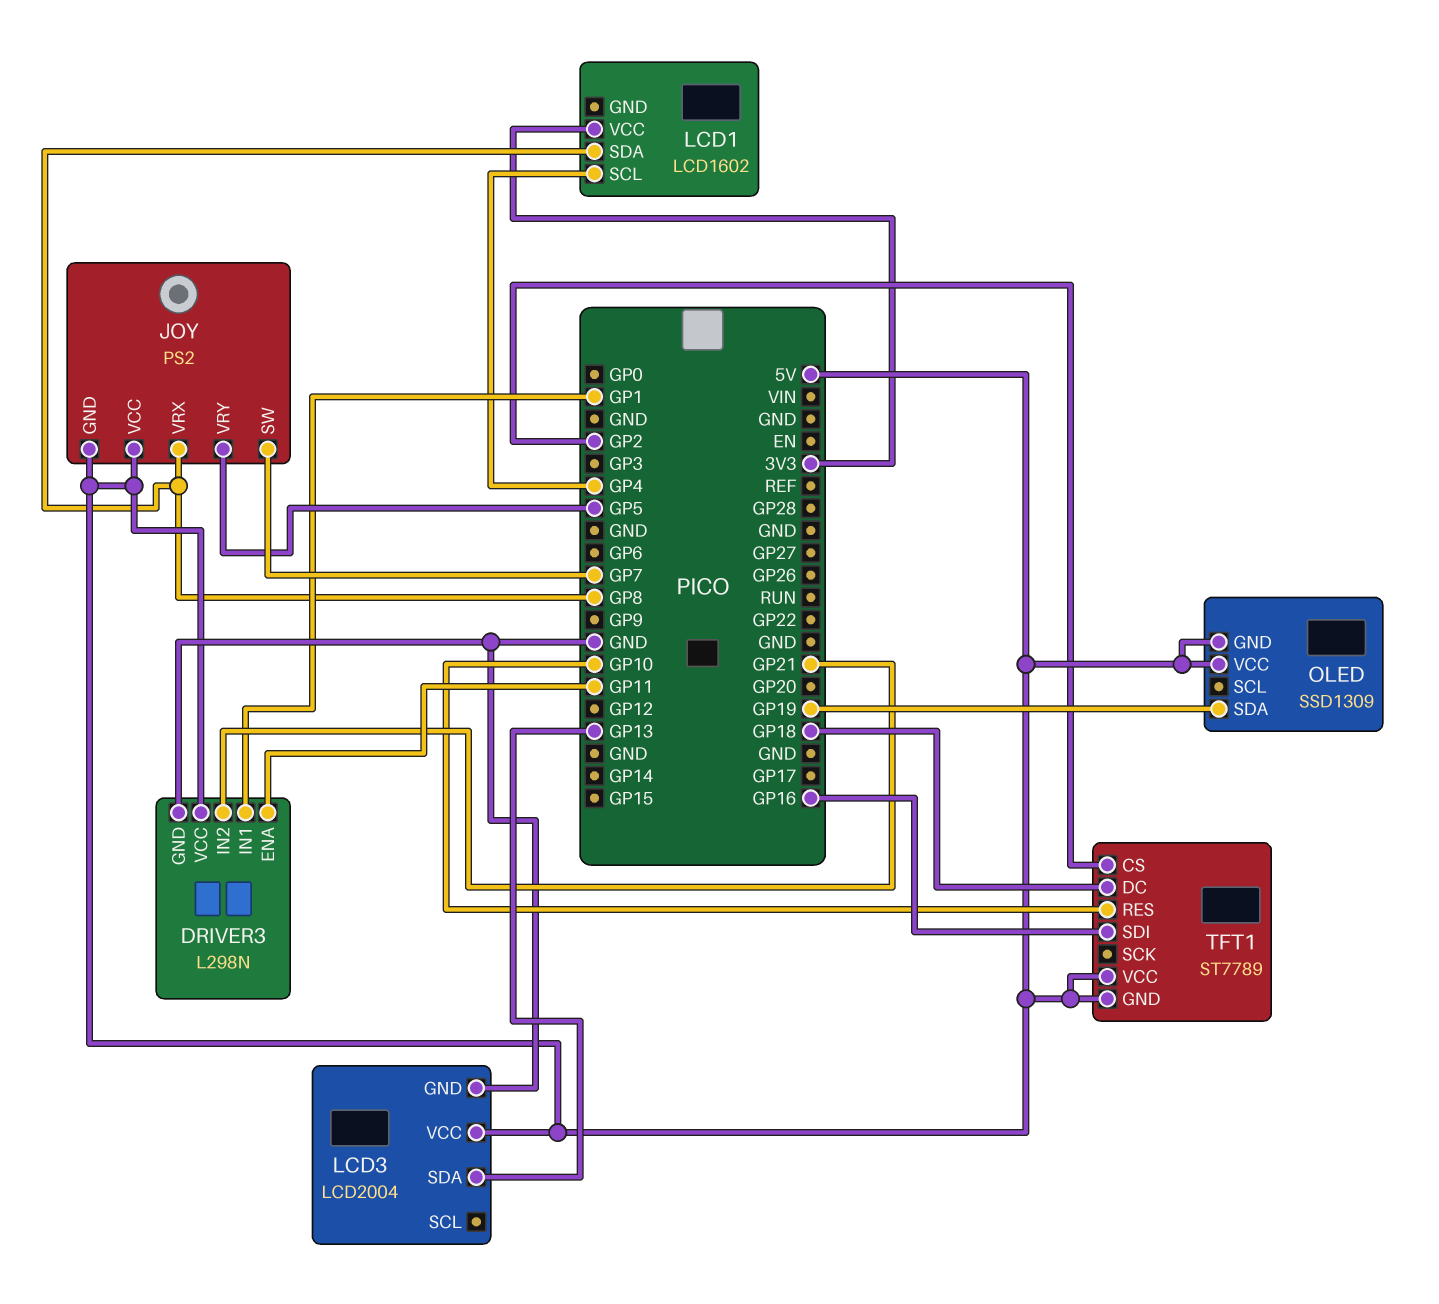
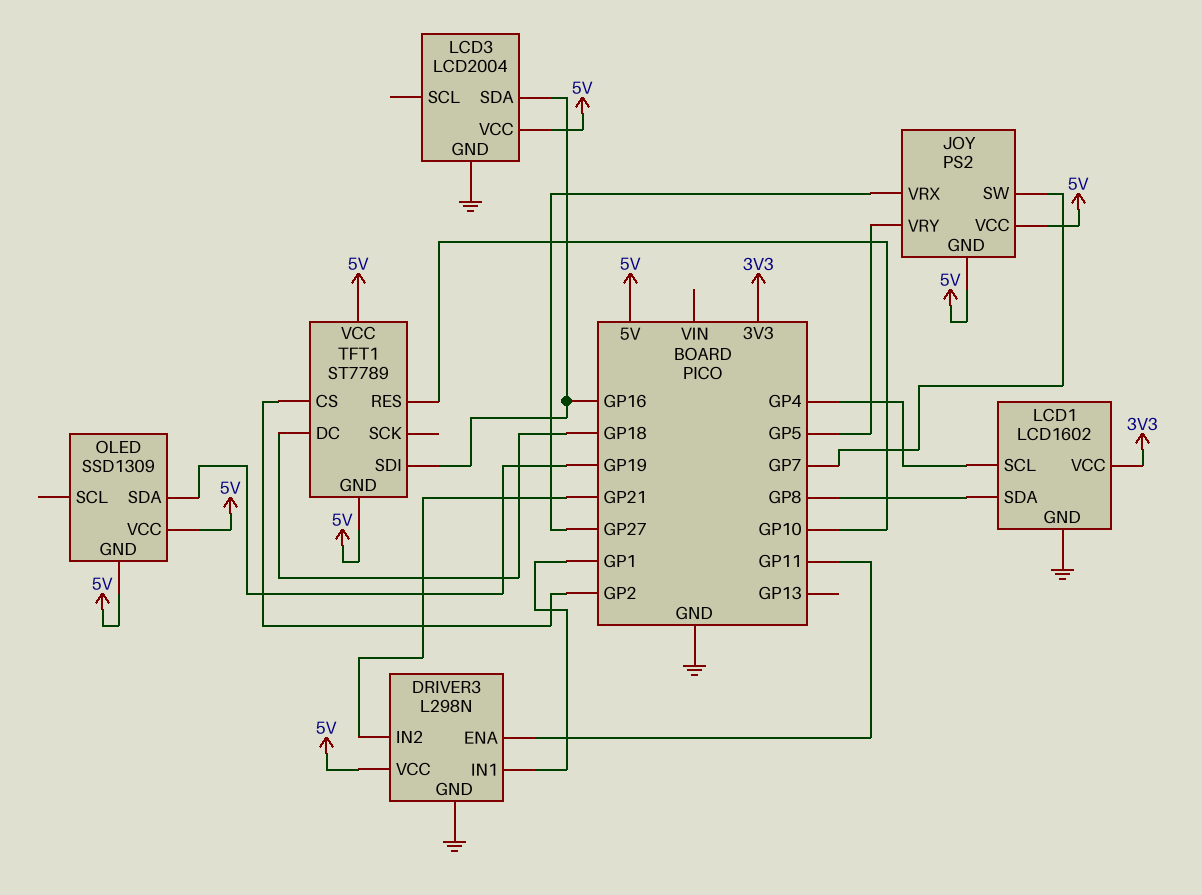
JOY pin VRX: GP8 -> GP27
LCD1 pin GND: none -> GND
LCD3 pin SDA: GP13 -> GP16

